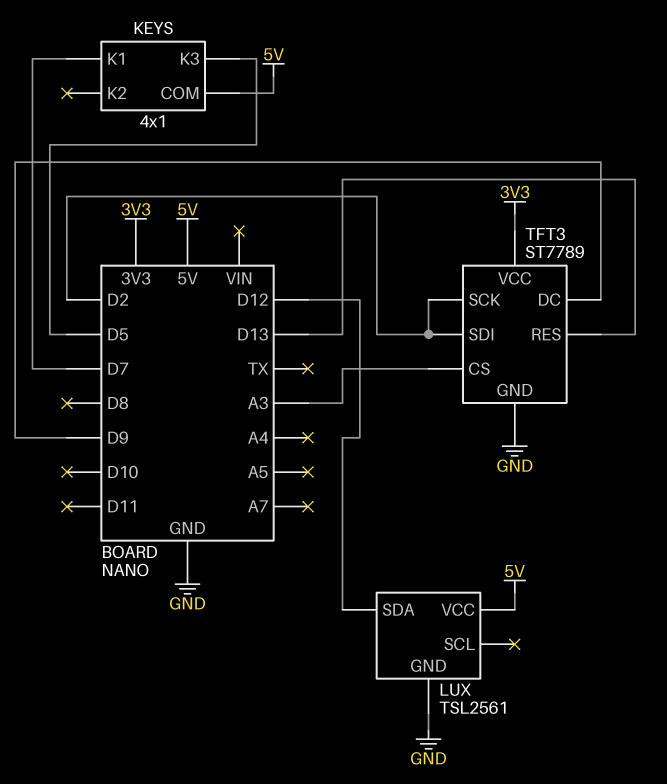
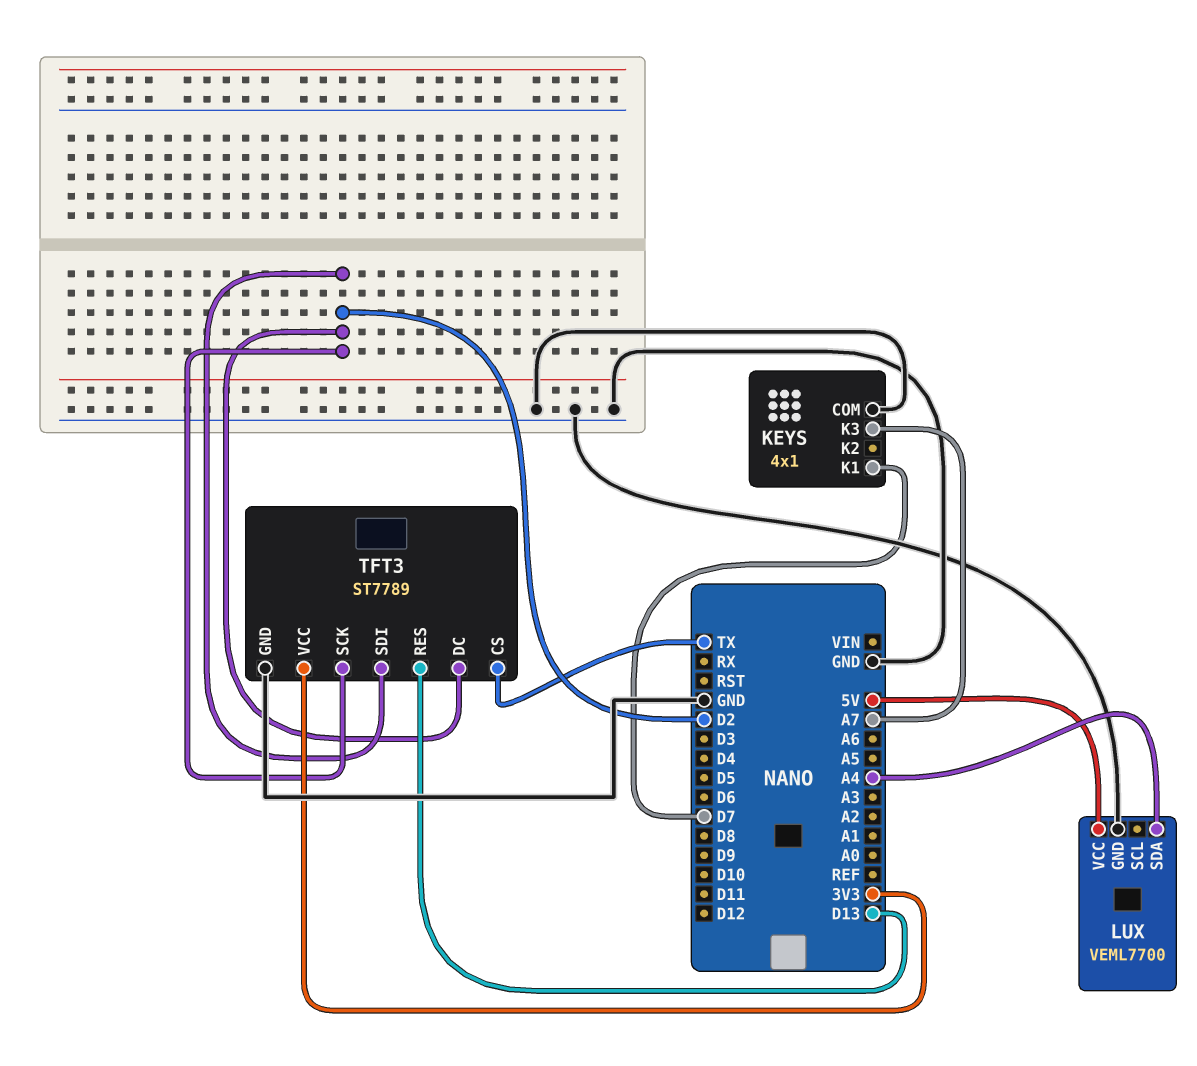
KEYS pin COM: 5V -> GND
KEYS pin K3: D5 -> A7
LUX: TSL2561 -> VEML7700
LUX pin SDA: D12 -> A4
TFT3 pin CS: A3 -> TX
TFT3 pin DC: D9 -> D2

